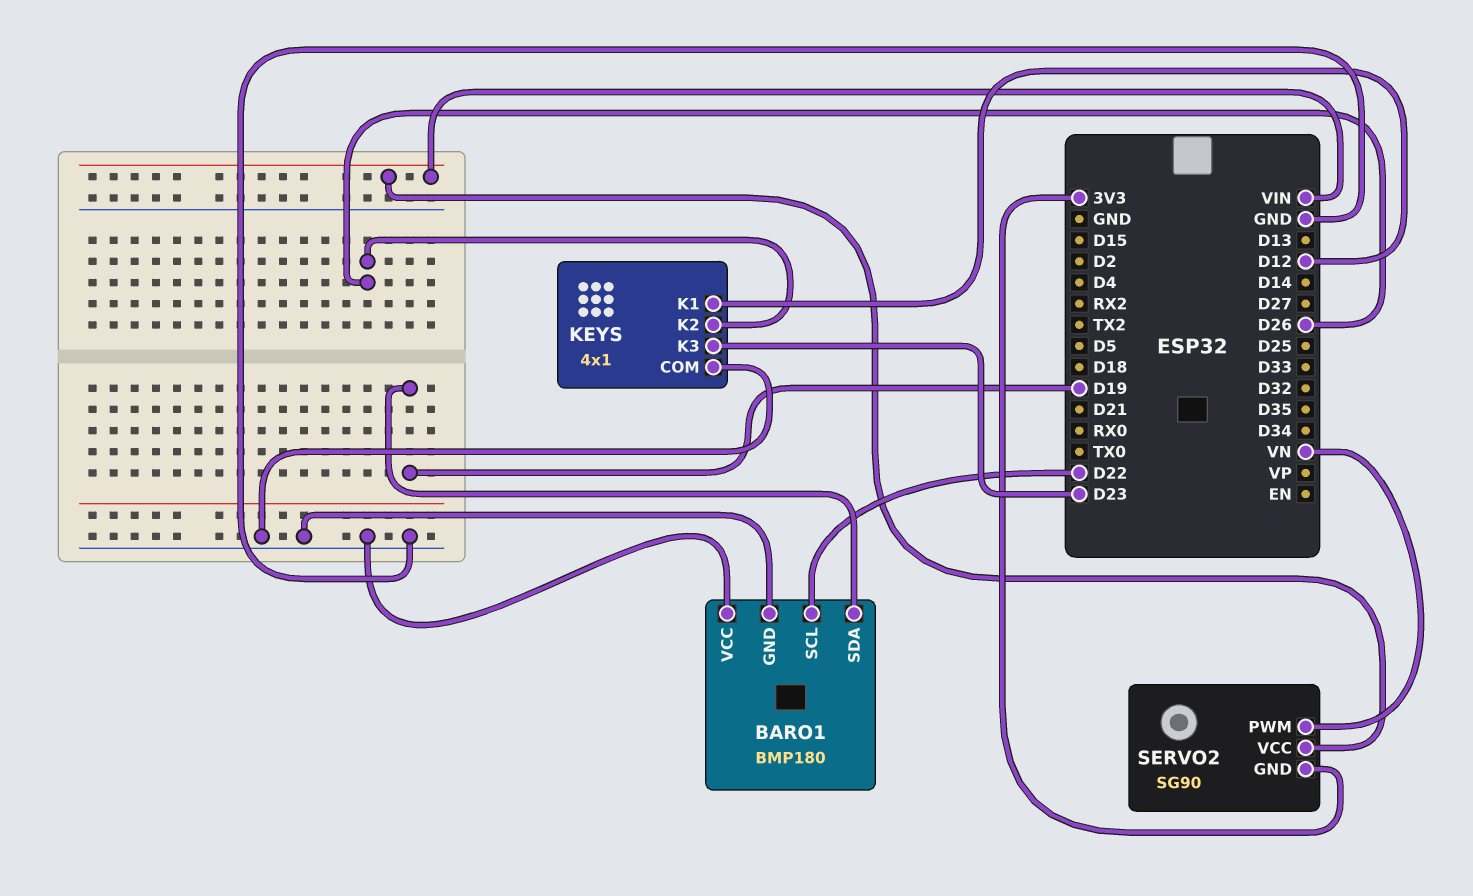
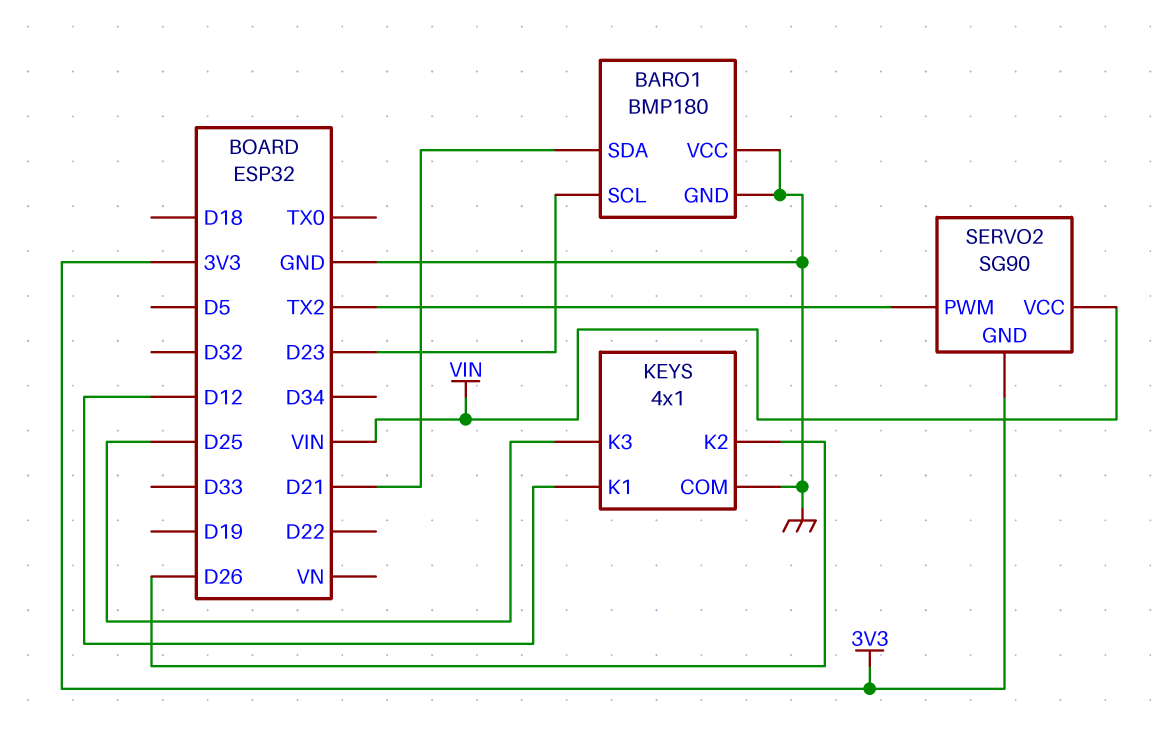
BARO1 pin SCL: D22 -> D23
BARO1 pin SDA: D19 -> D21
KEYS pin K3: D23 -> D25
SERVO2 pin PWM: VN -> TX2

